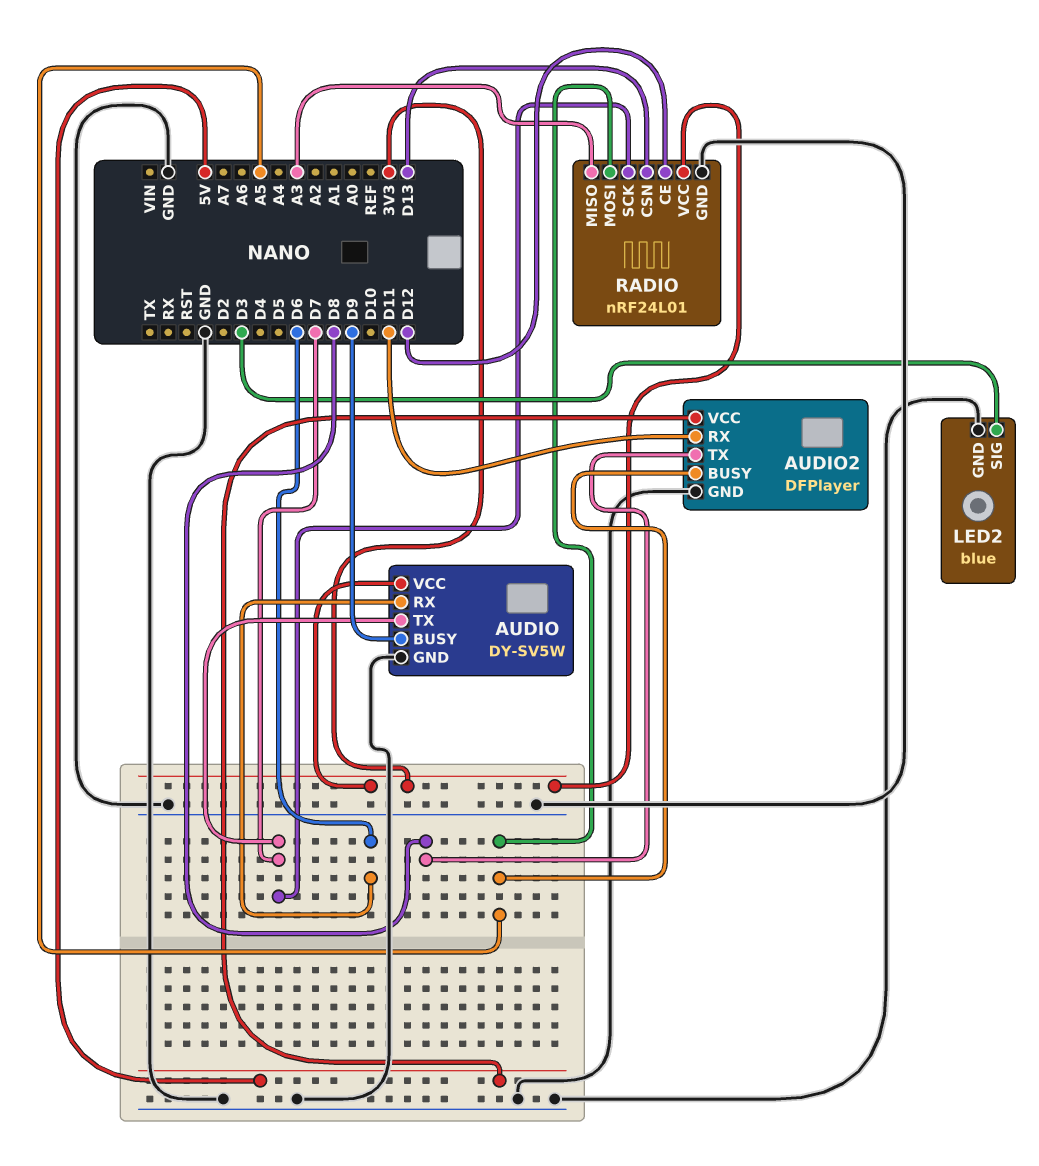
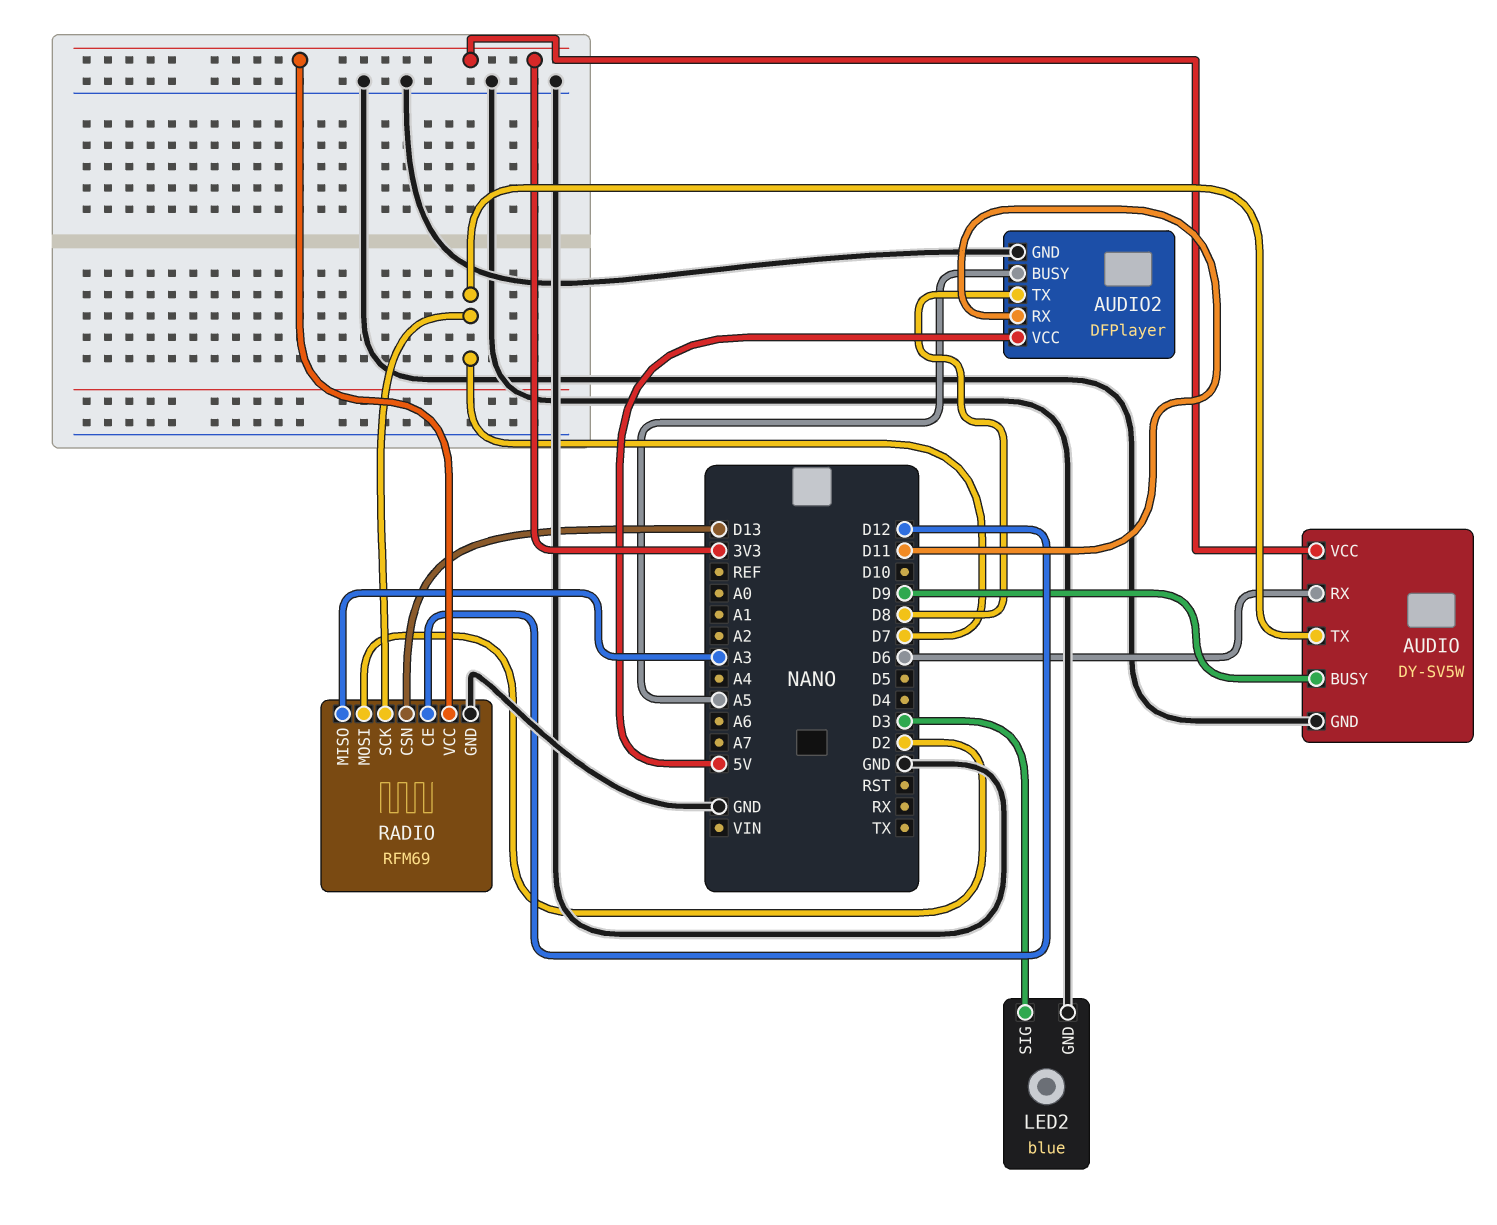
RADIO: nRF24L01 -> RFM69
RADIO pin MOSI: A5 -> D2

